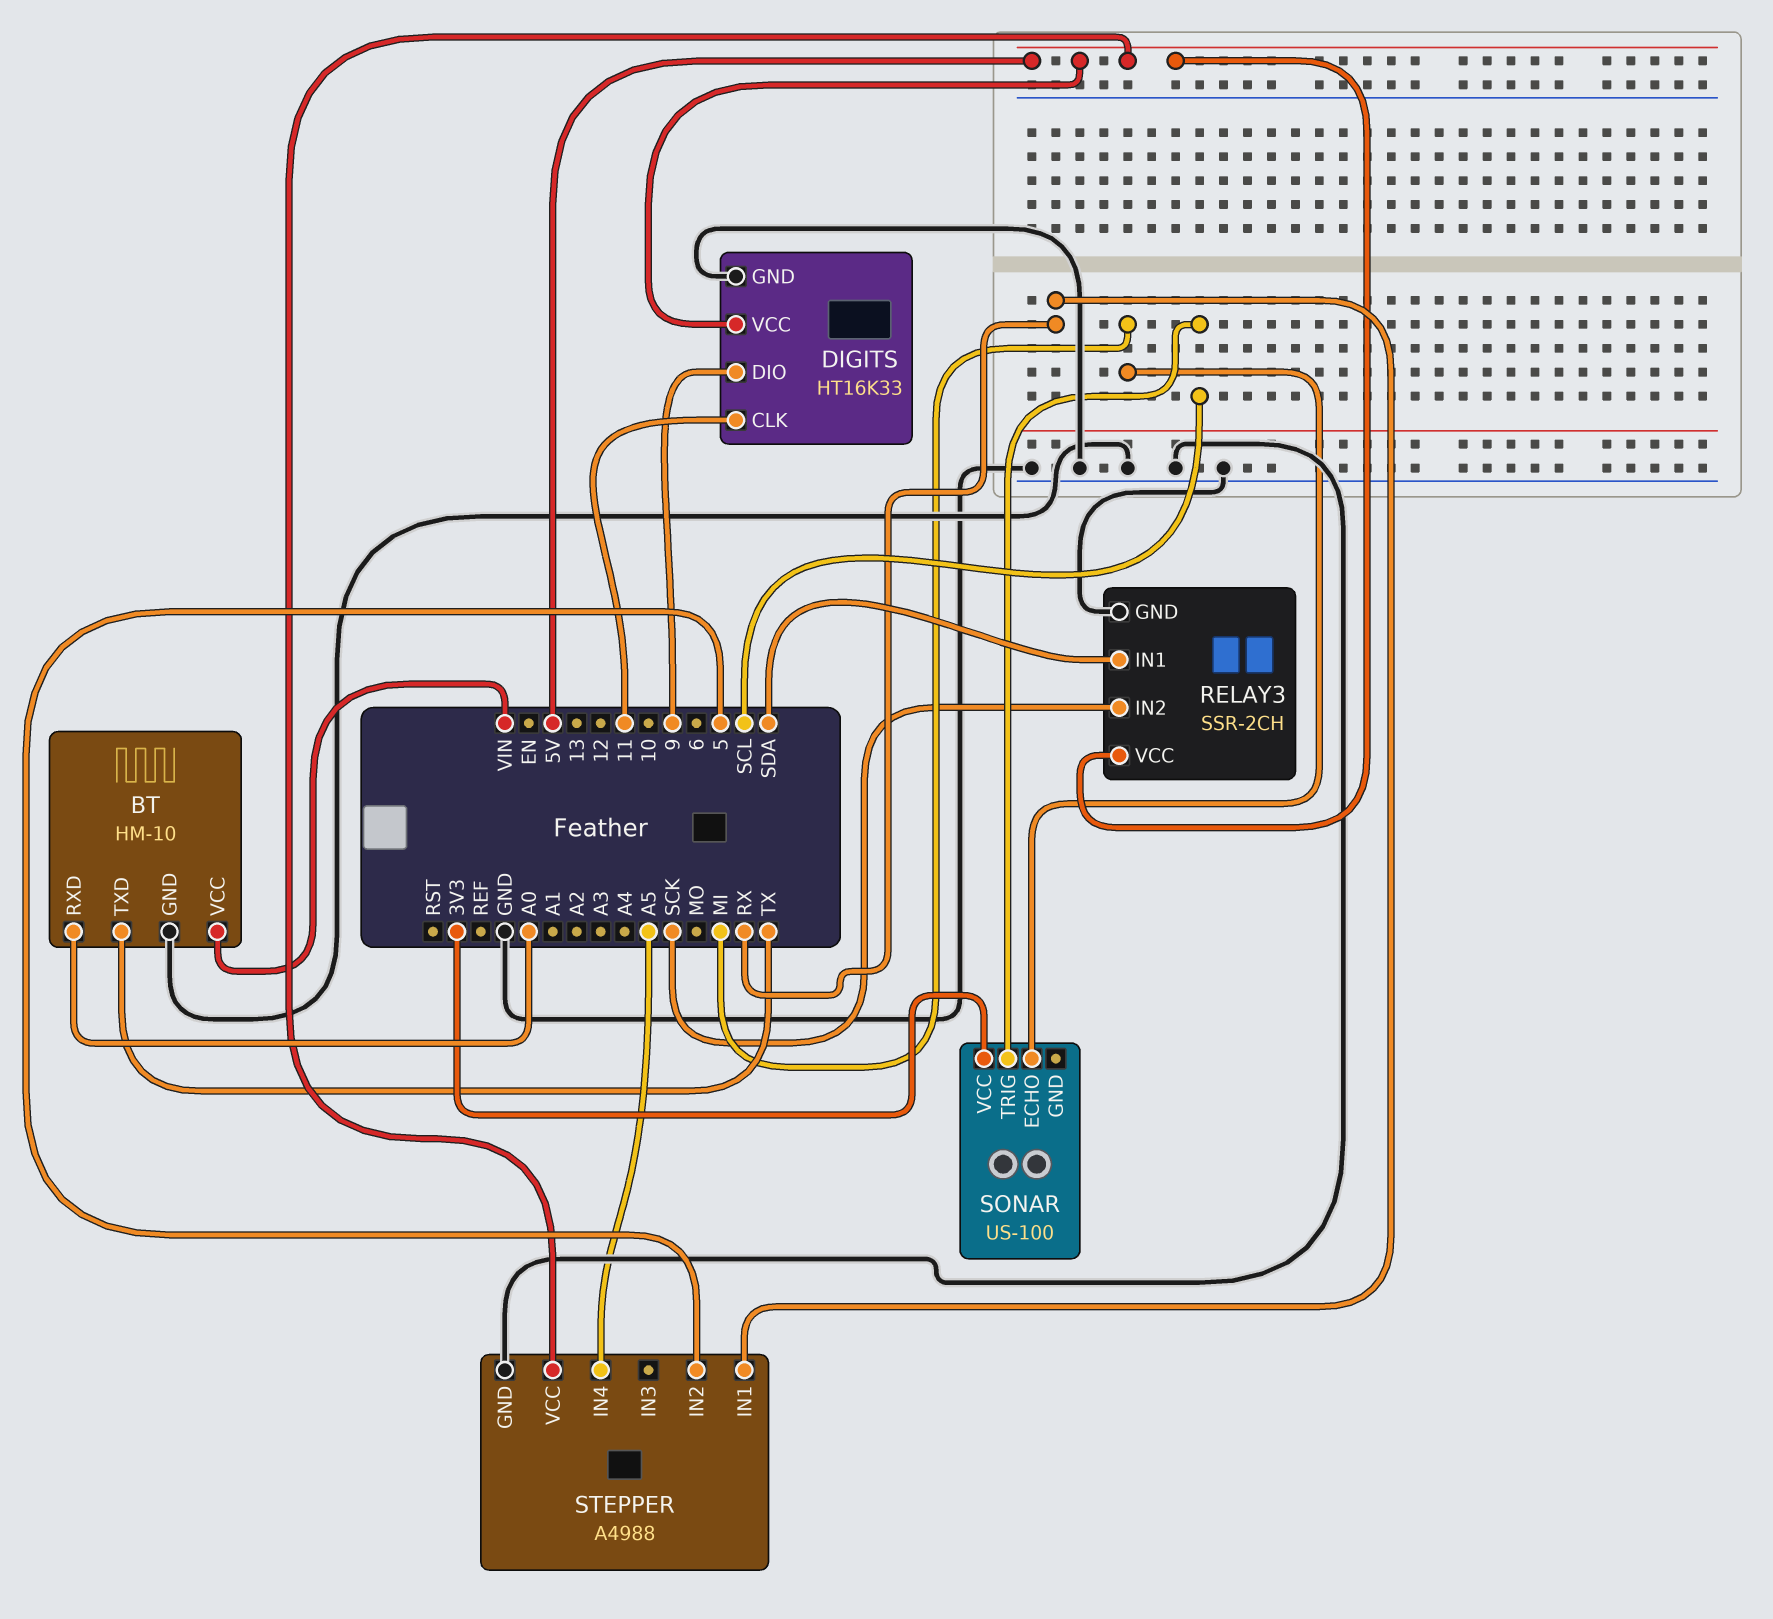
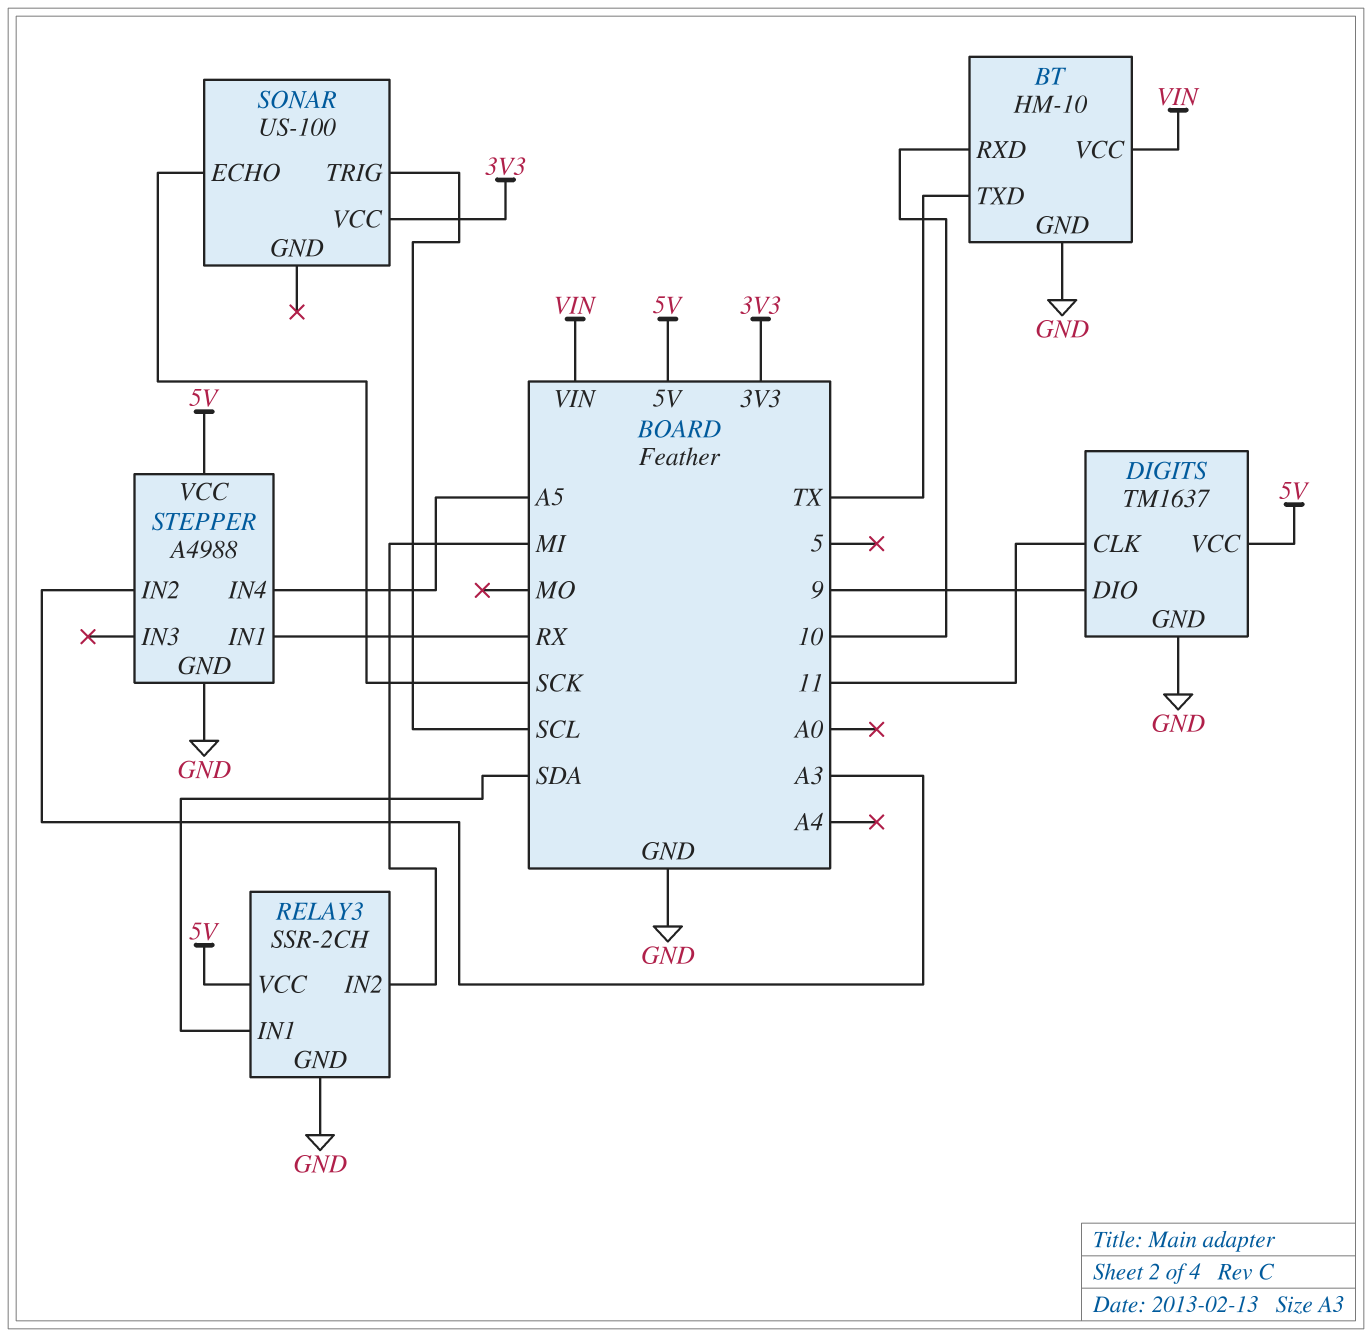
BT pin RXD: A0 -> 10
DIGITS: HT16K33 -> TM1637
RELAY3 pin IN2: SCK -> MI
SONAR pin ECHO: MI -> SCK
STEPPER pin IN2: 5 -> A3

